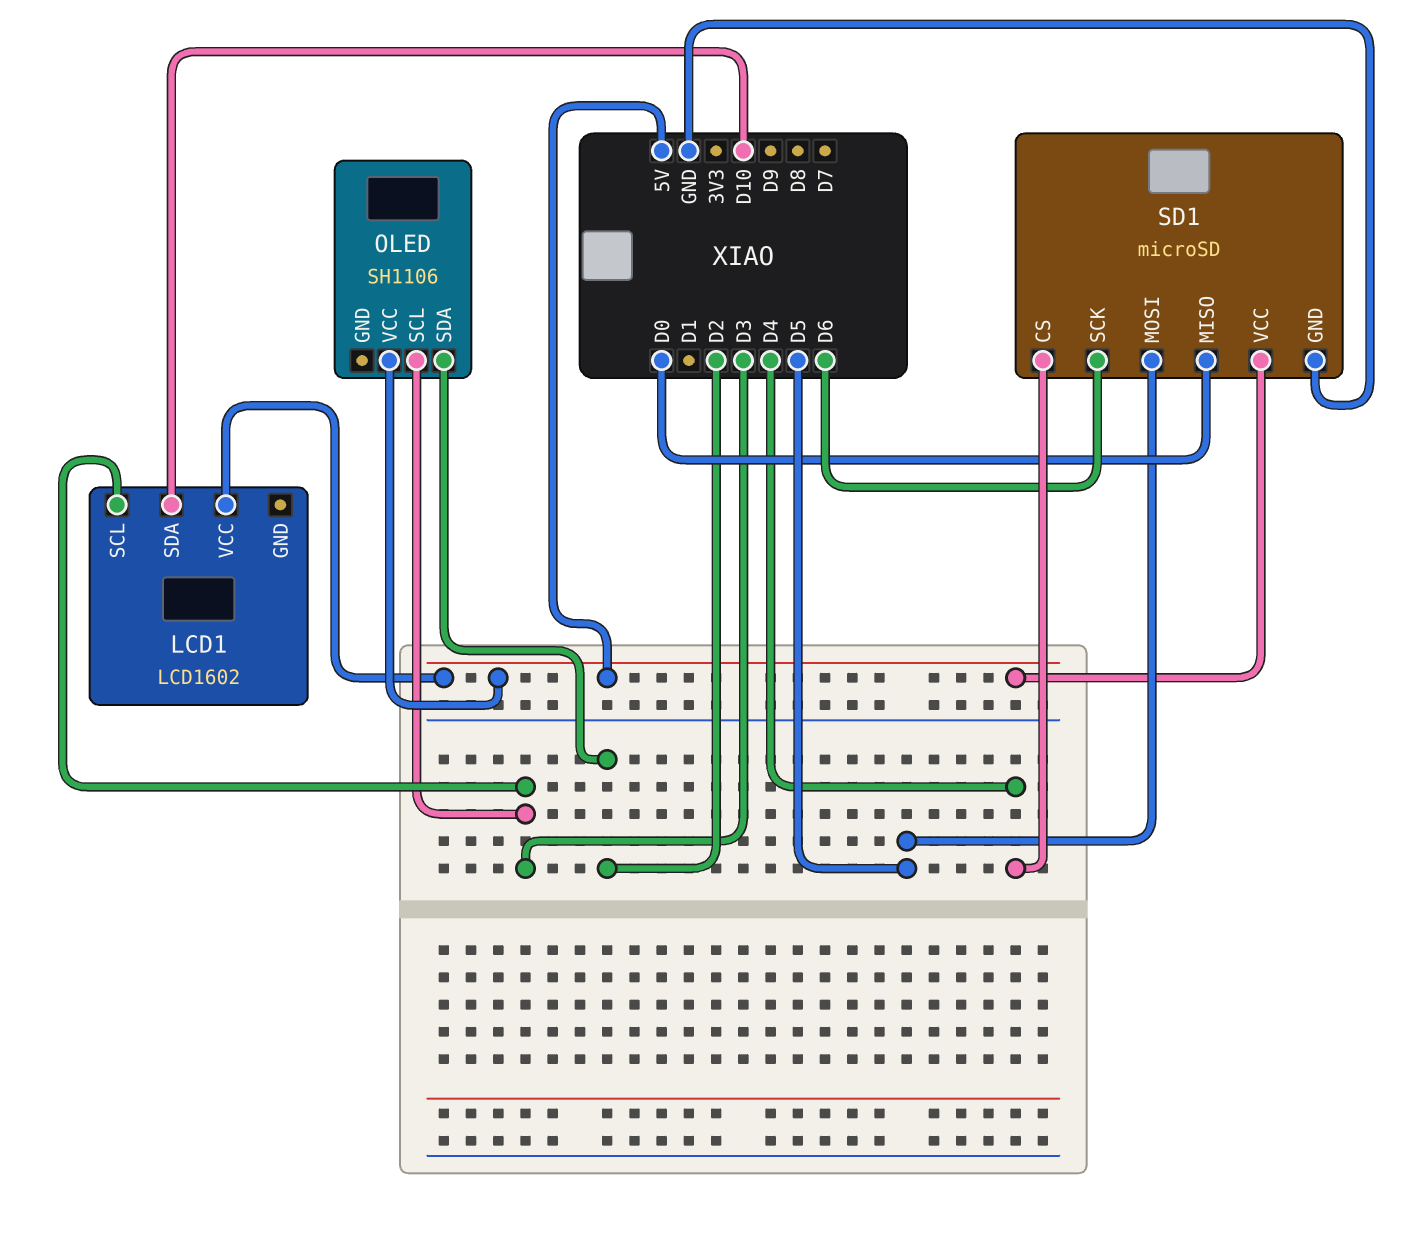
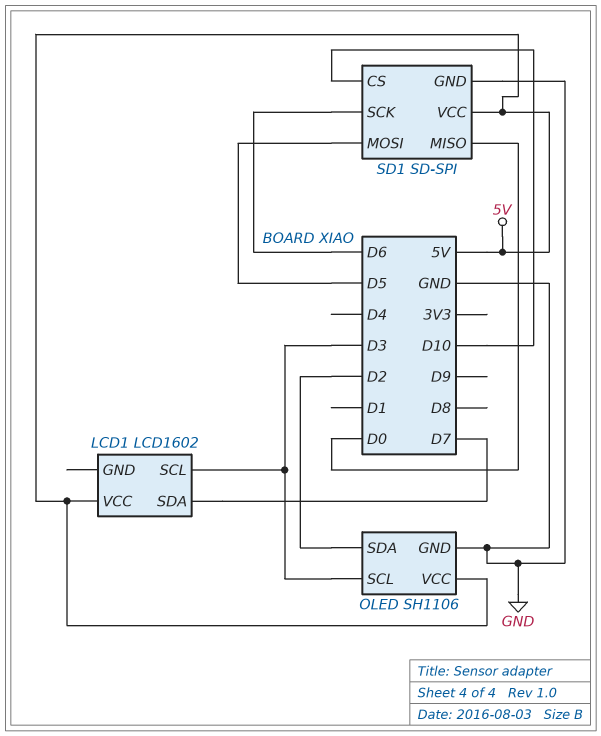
LCD1 pin SDA: D10 -> D7
OLED pin GND: none -> GND
SD1: microSD -> SD-SPI
SD1 pin CS: D4 -> D10

